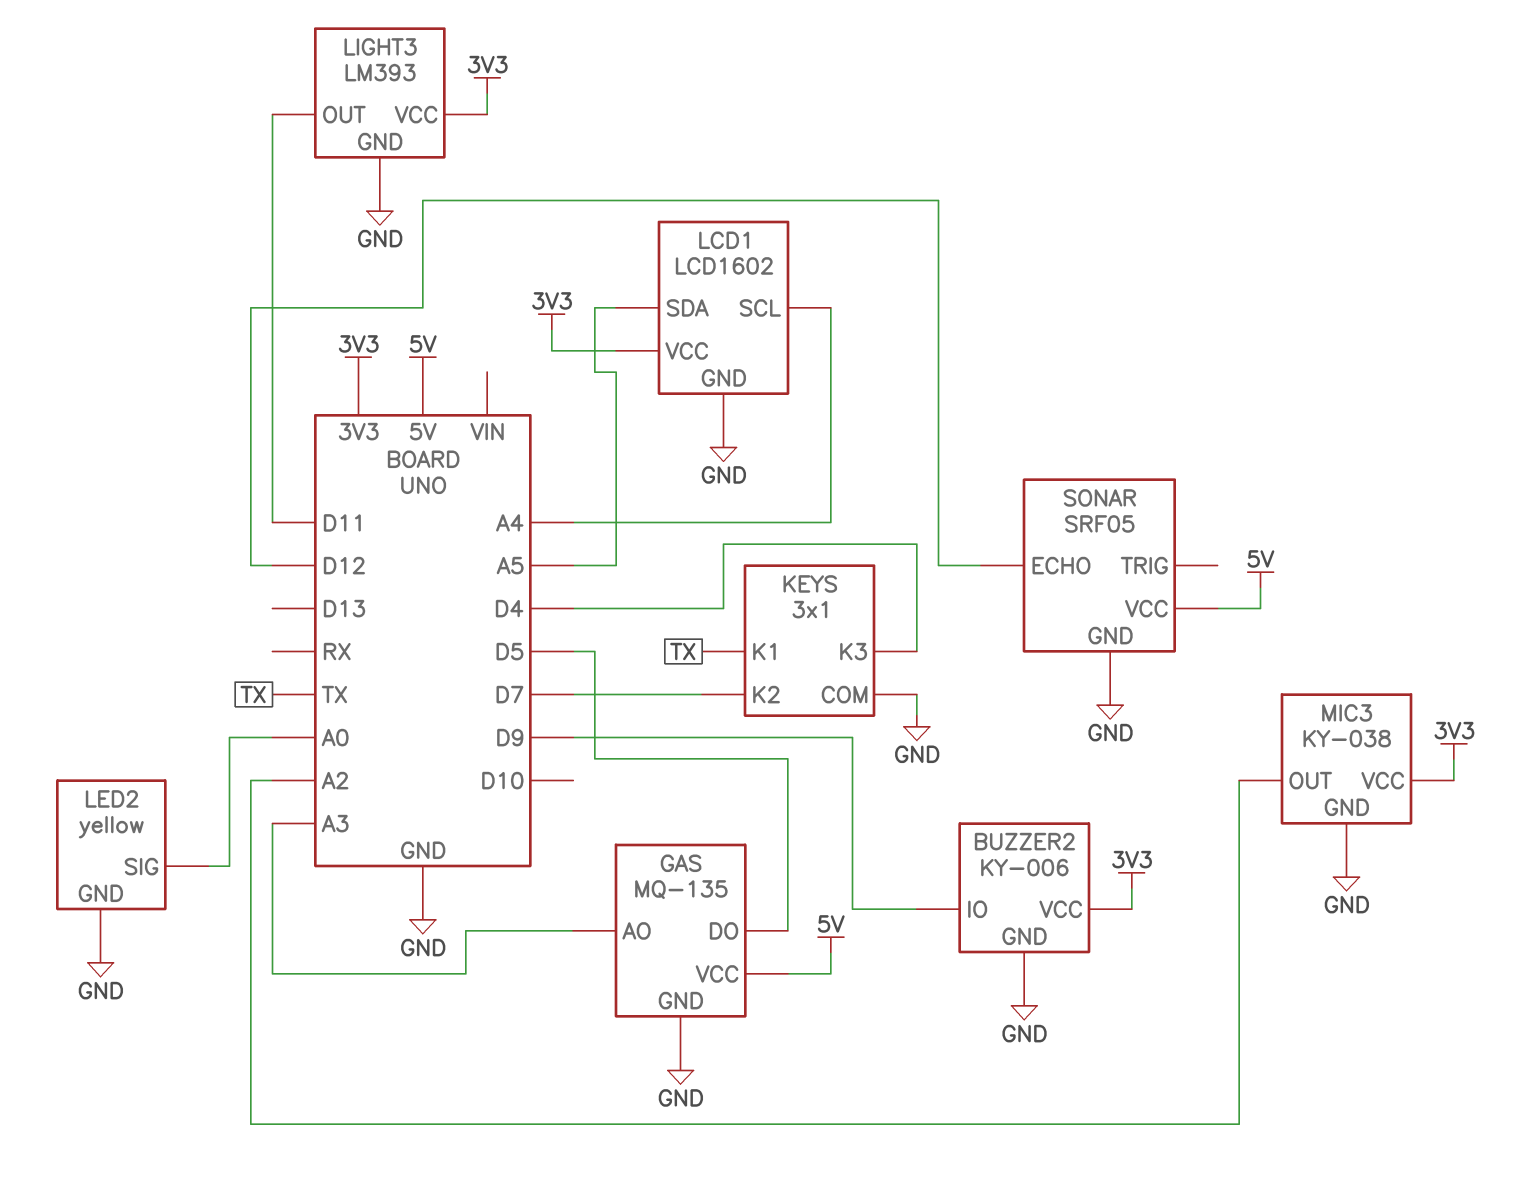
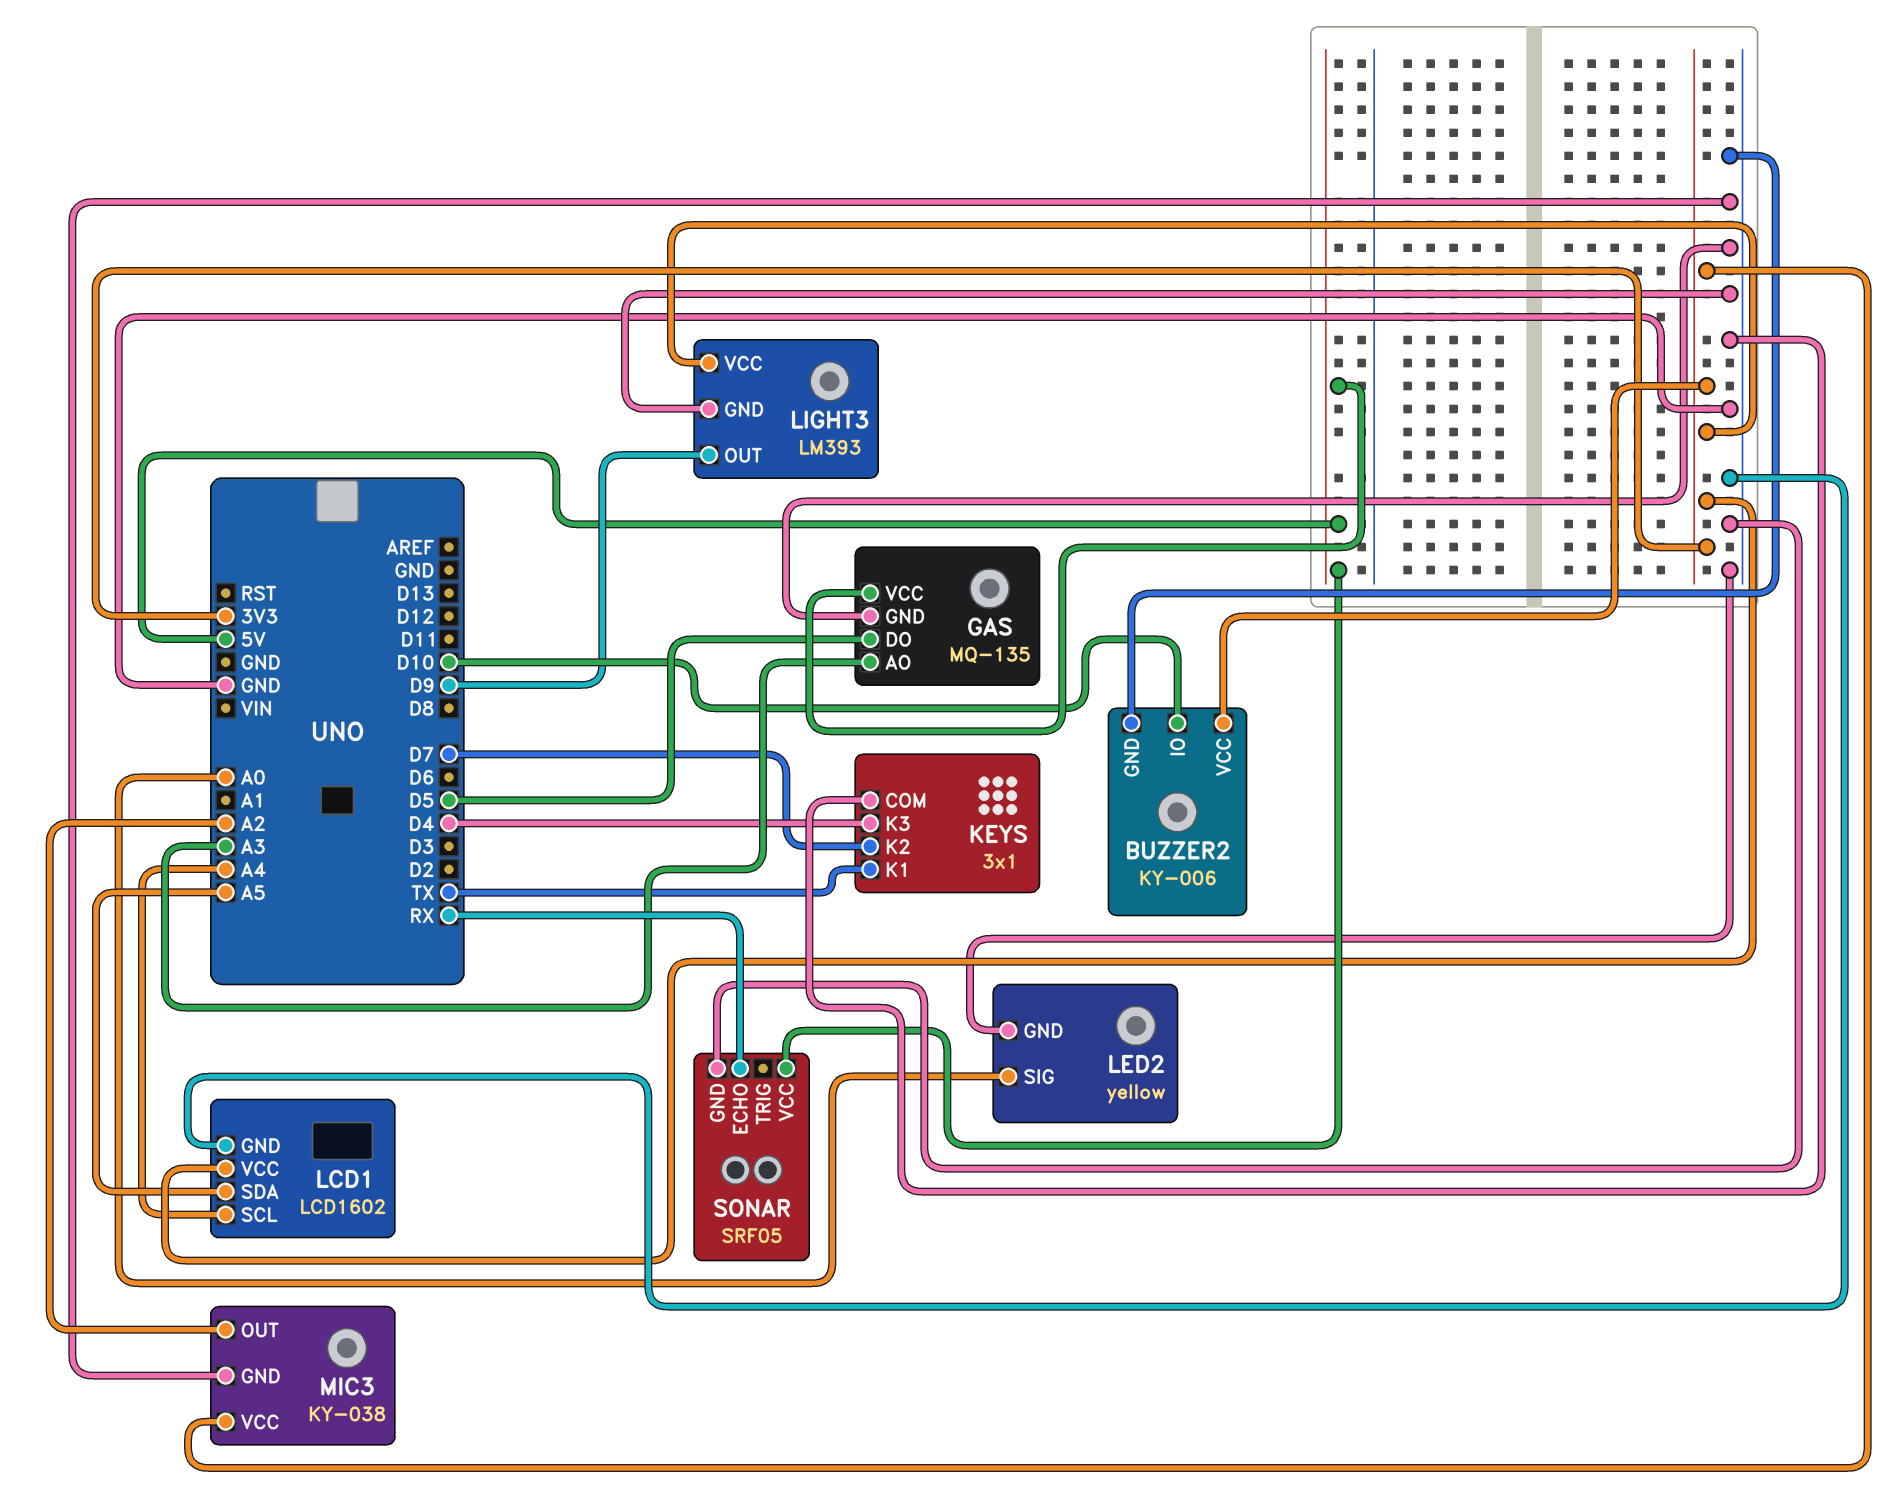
BUZZER2 pin IO: D9 -> D10
LIGHT3 pin OUT: D11 -> D9
SONAR pin ECHO: D12 -> RX

